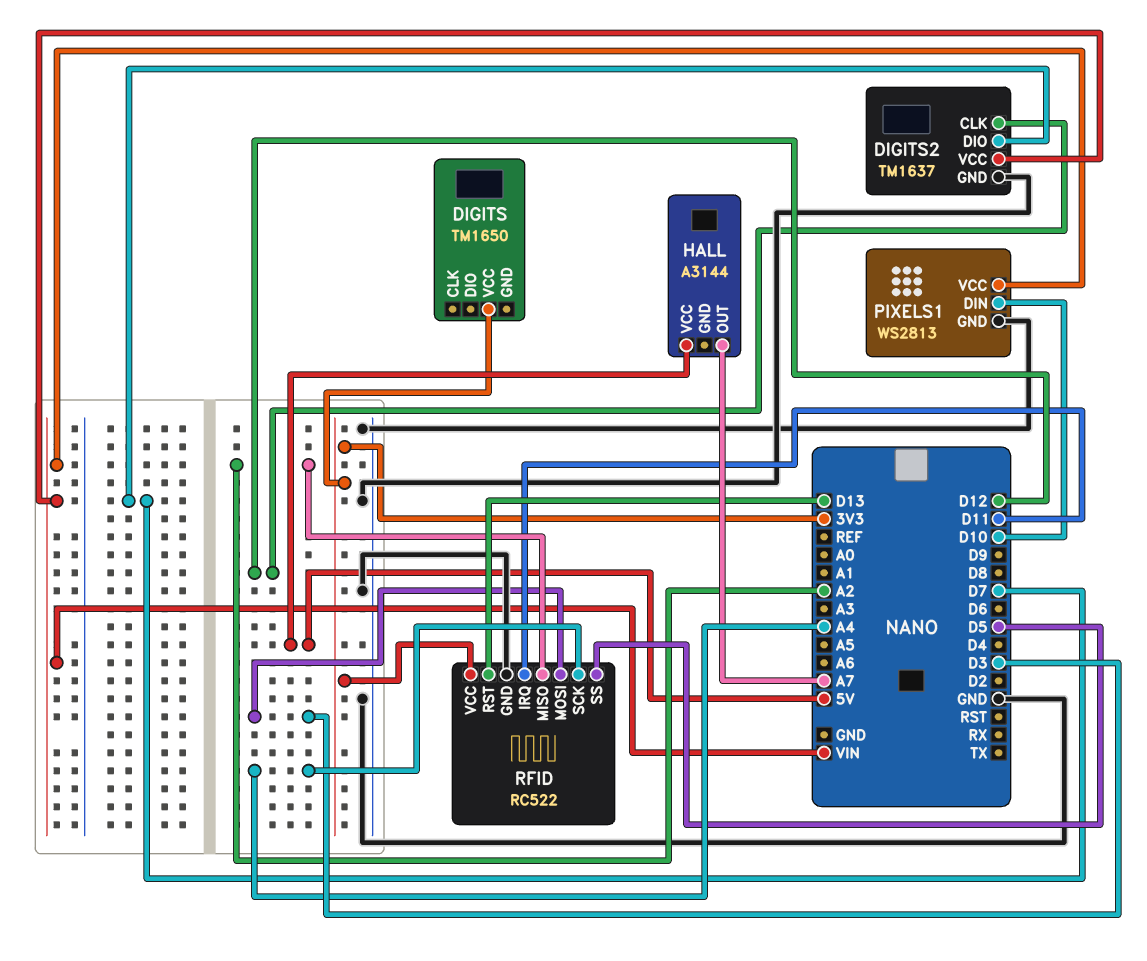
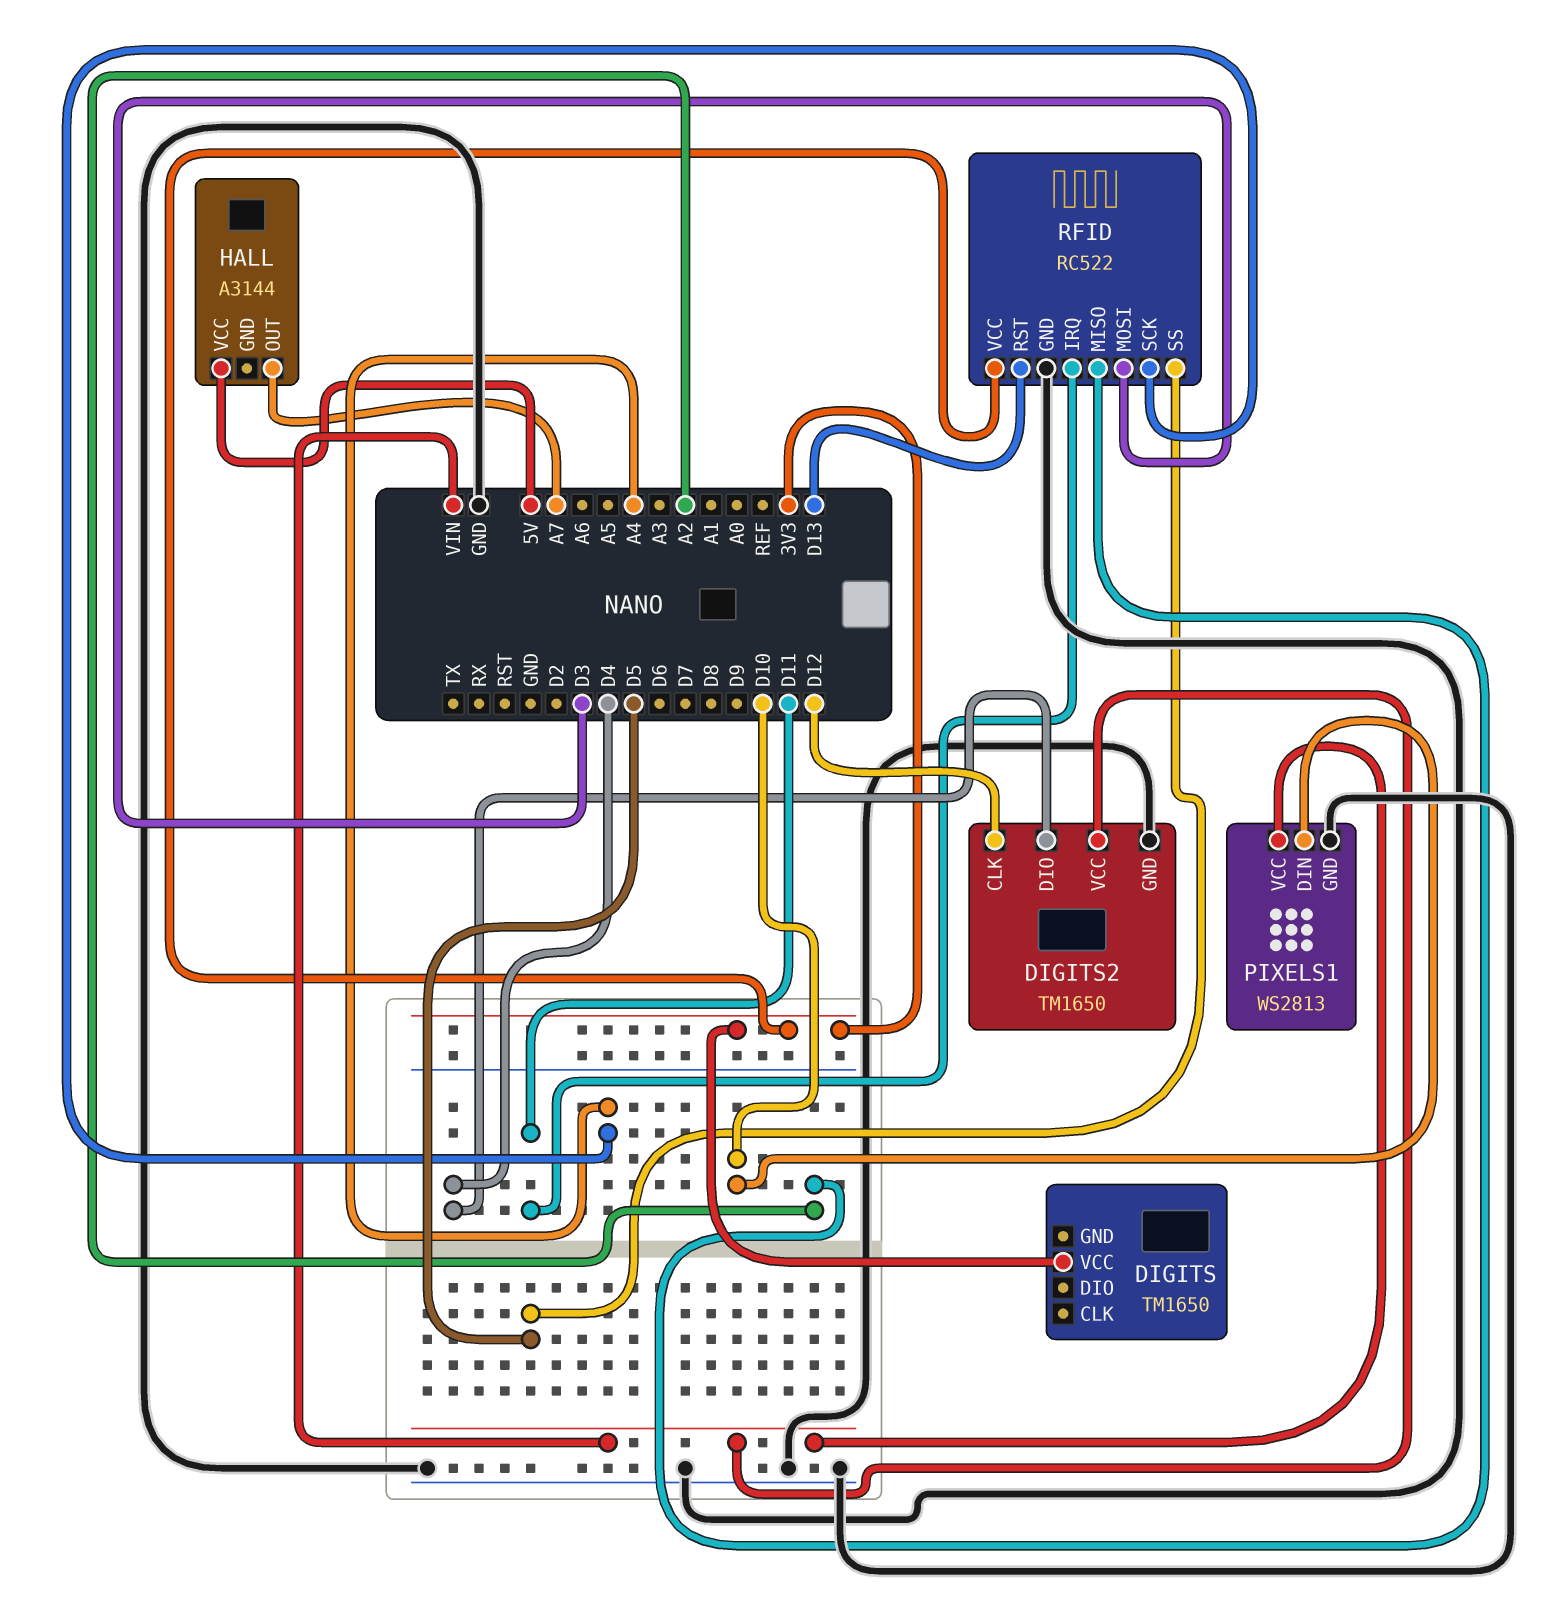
DIGITS2: TM1637 -> TM1650
DIGITS2 pin DIO: D7 -> D4

